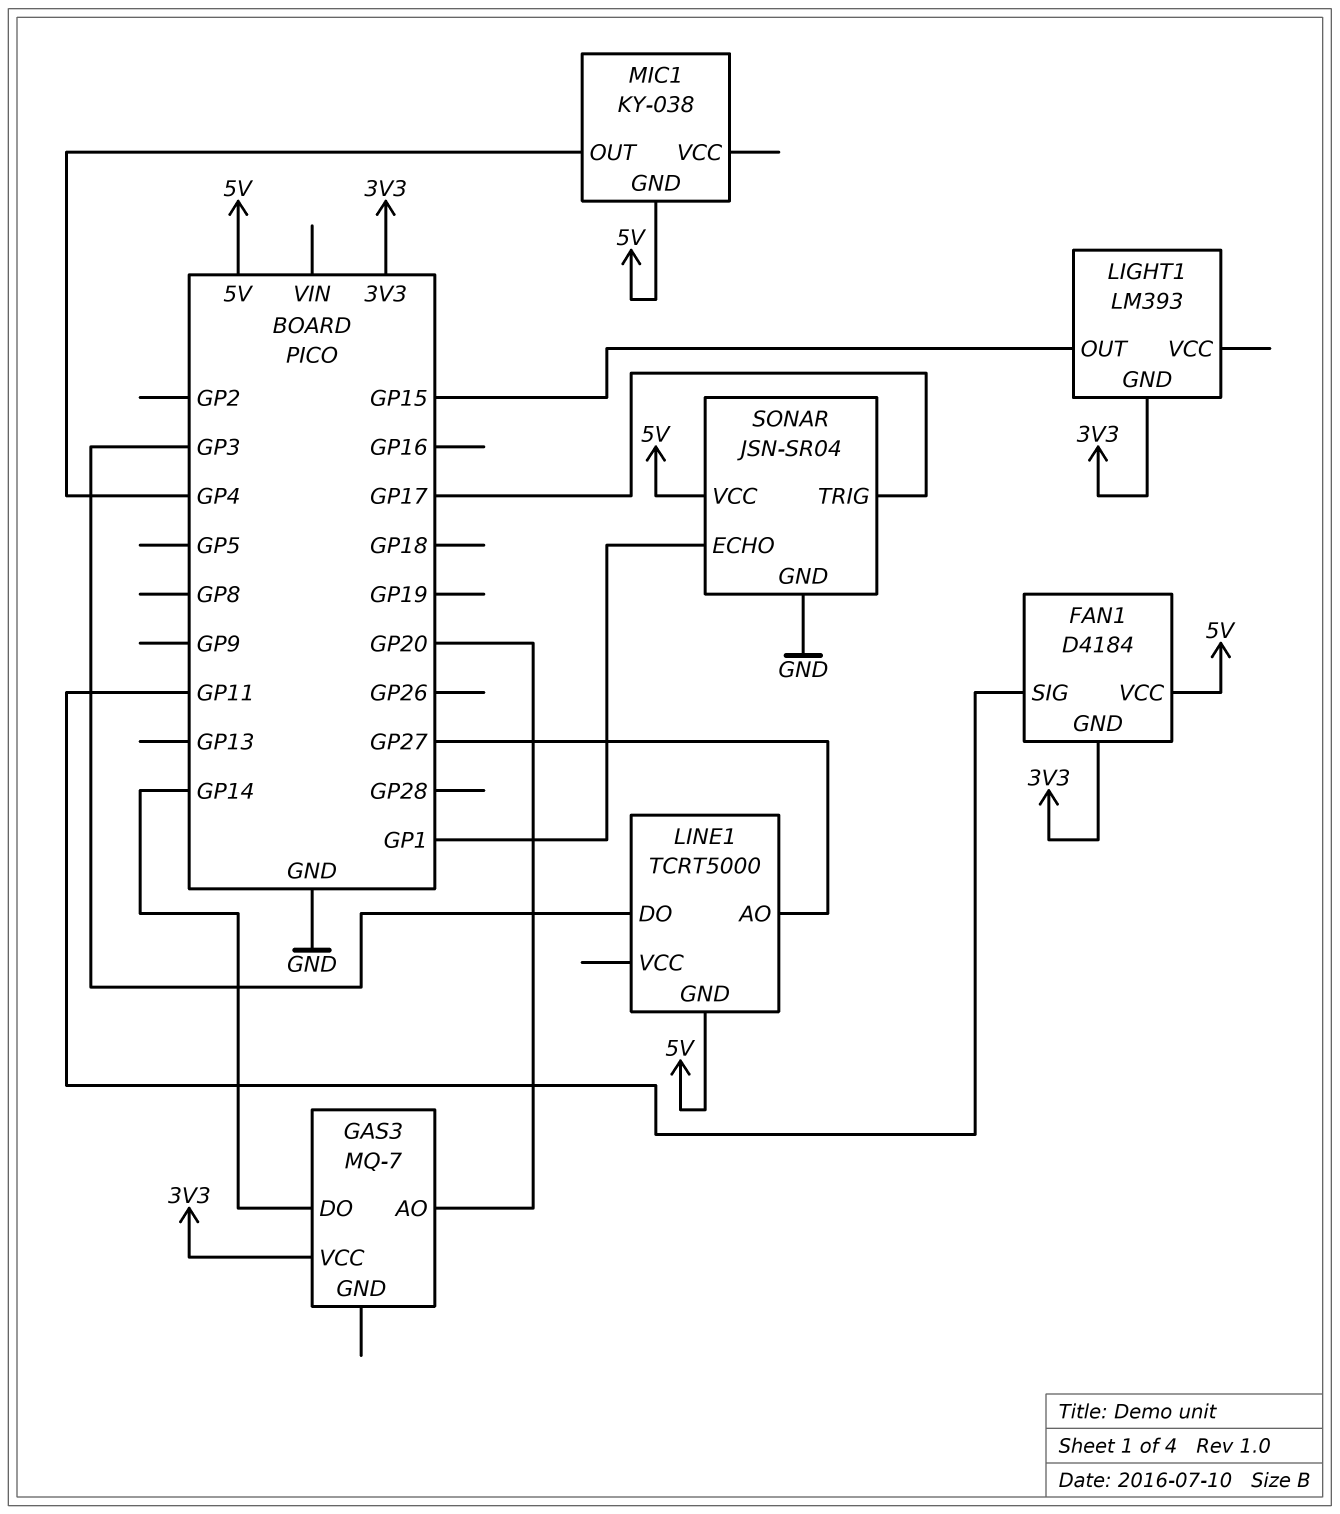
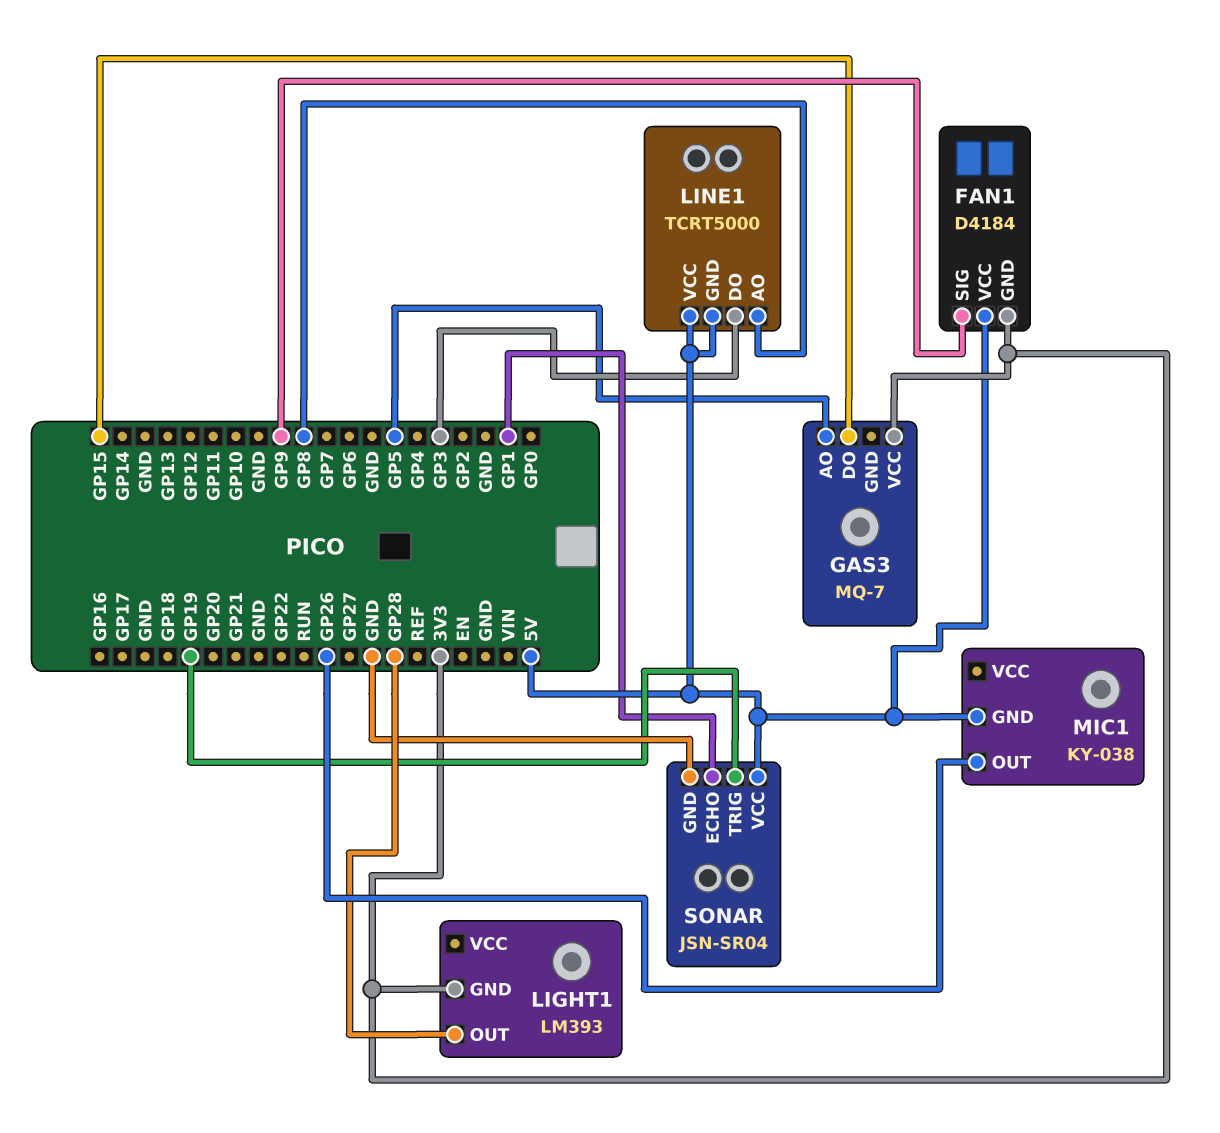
FAN1 pin SIG: GP11 -> GP9
GAS3 pin AO: GP20 -> GP5
GAS3 pin DO: GP14 -> GP15
LIGHT1 pin OUT: GP15 -> GP28
LINE1 pin AO: GP27 -> GP8
LINE1 pin VCC: none -> 5V
MIC1 pin OUT: GP4 -> GP26
SONAR pin TRIG: GP17 -> GP19

